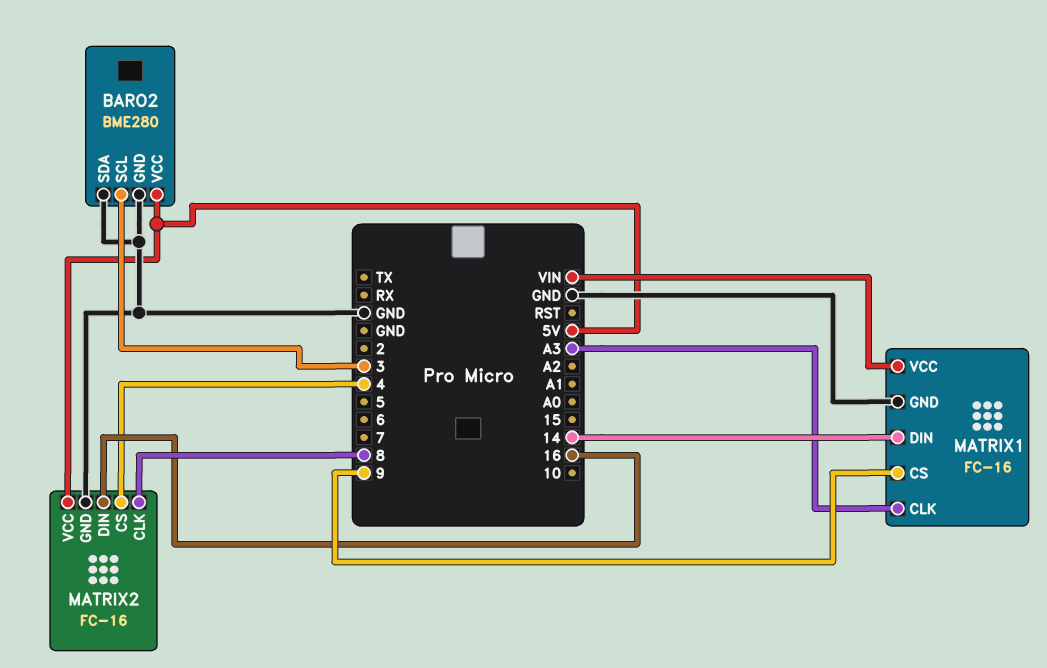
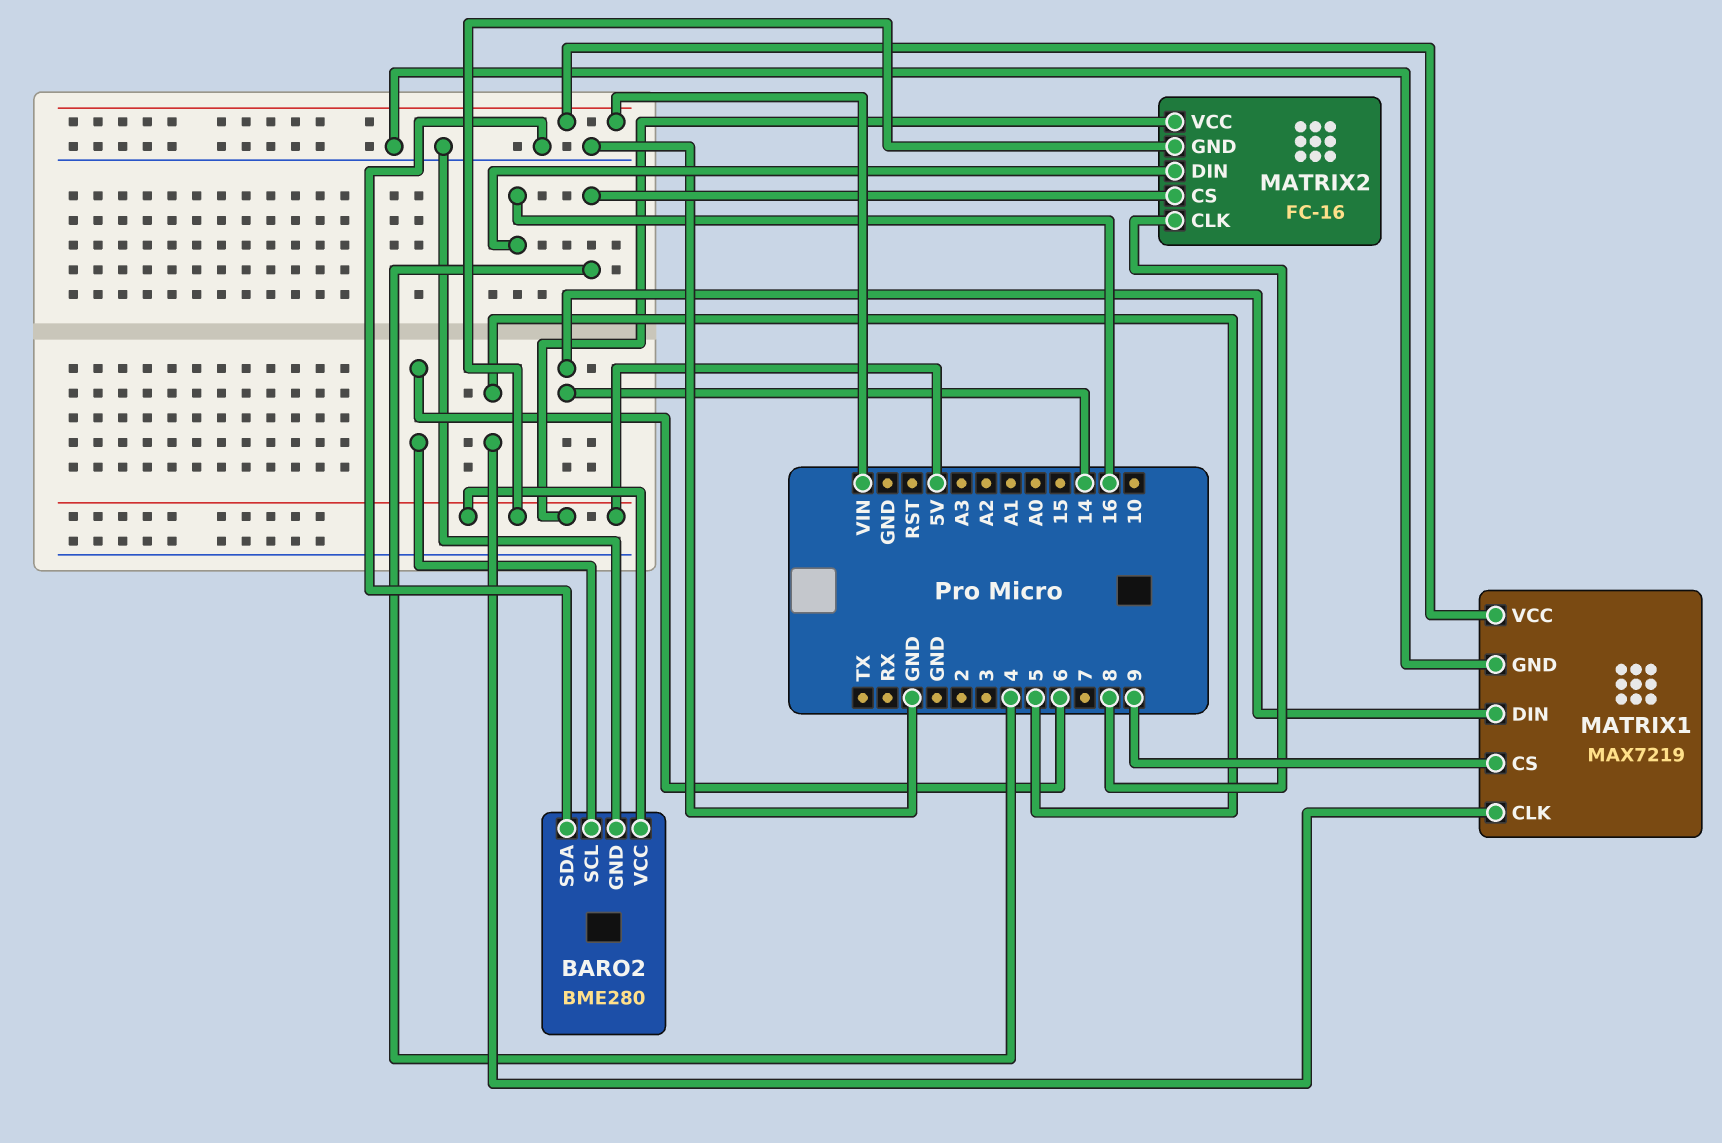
BARO2 pin SCL: 3 -> 6
MATRIX1: FC-16 -> MAX7219
MATRIX1 pin CLK: A3 -> 5
MATRIX2 pin GND: GND -> 5V

